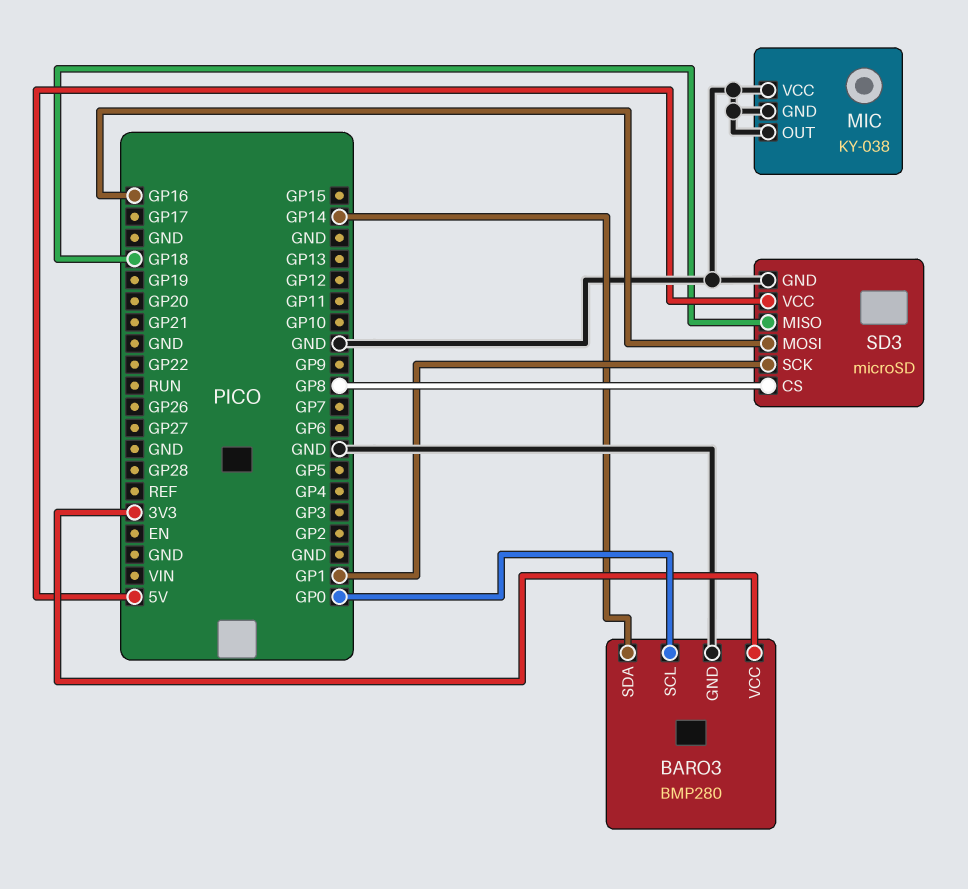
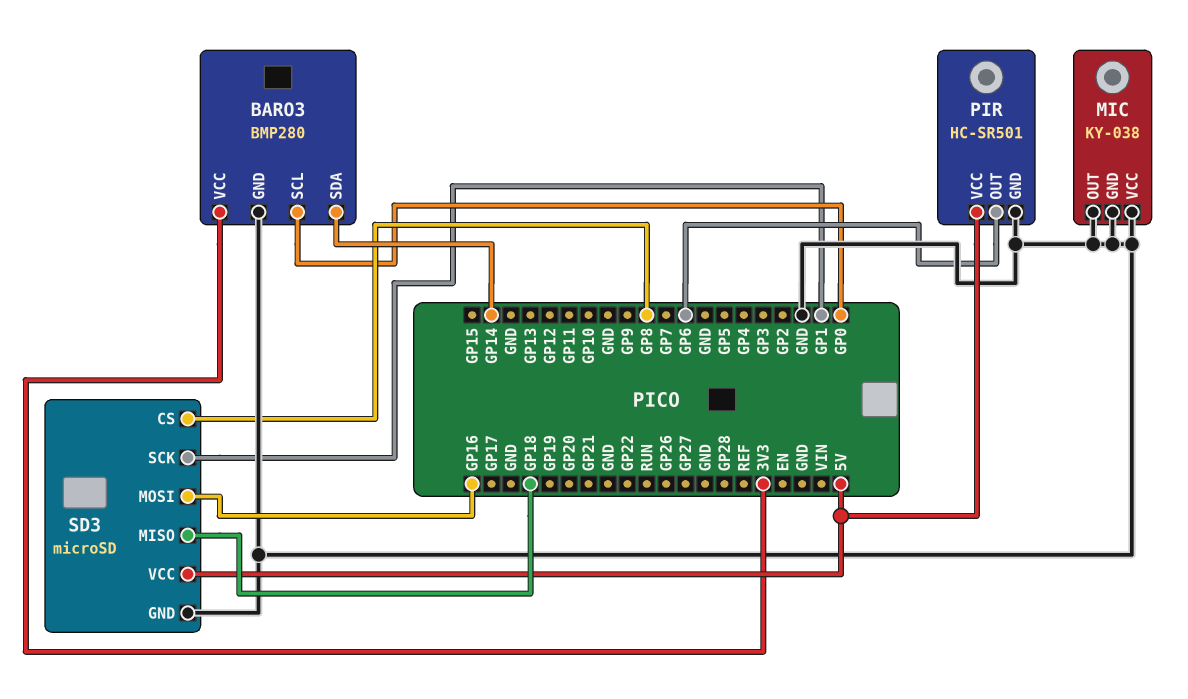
PIR: none -> HC-SR501
PIR pin GND: none -> GND
PIR pin OUT: none -> GP6
PIR pin VCC: none -> 5V

